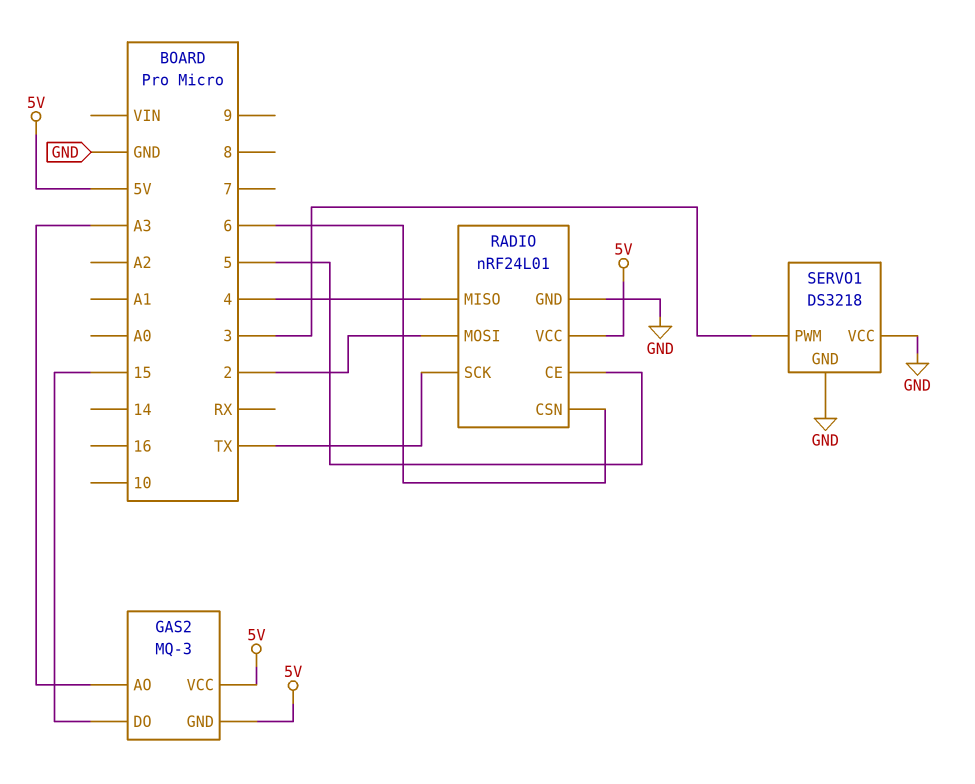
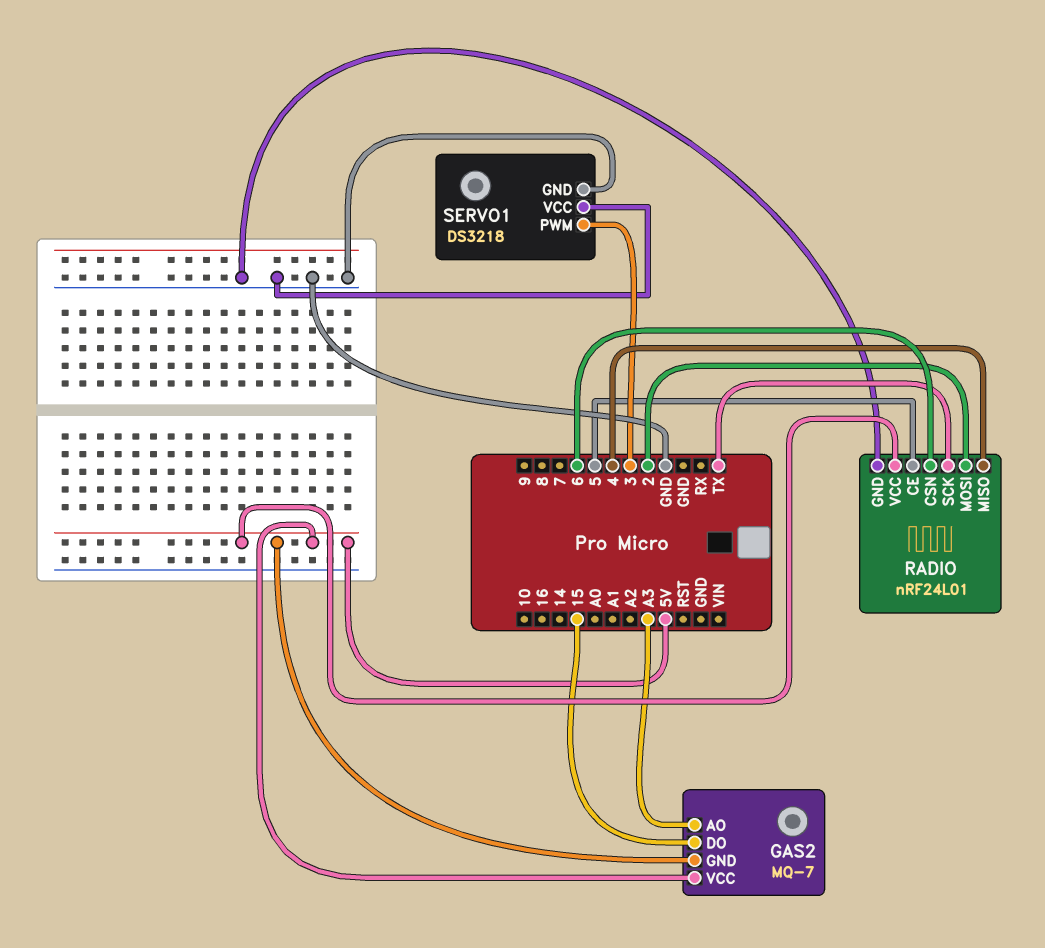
GAS2: MQ-3 -> MQ-7

